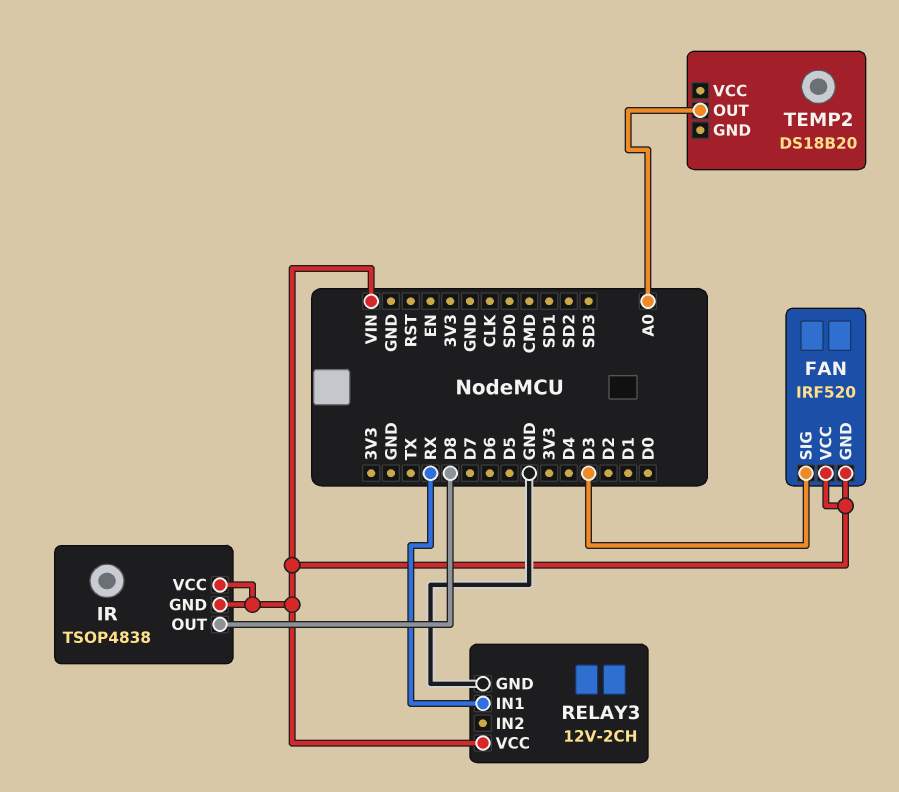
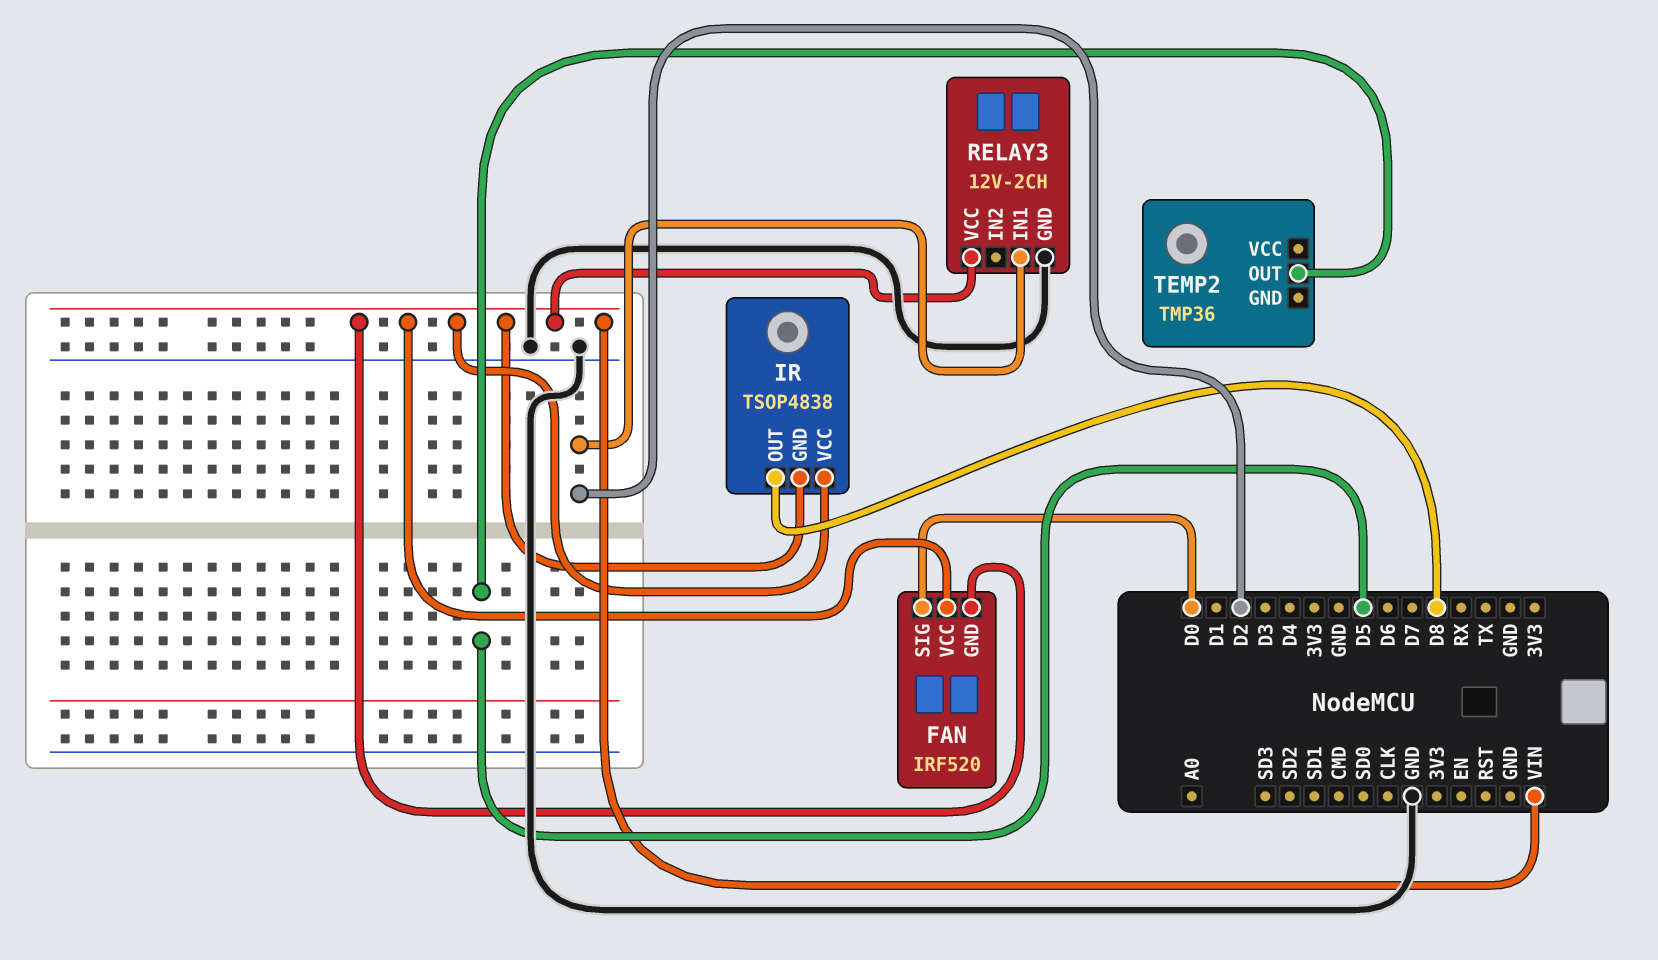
FAN pin SIG: D3 -> D0
RELAY3 pin IN1: RX -> D2
TEMP2: DS18B20 -> TMP36
TEMP2 pin OUT: A0 -> D5

